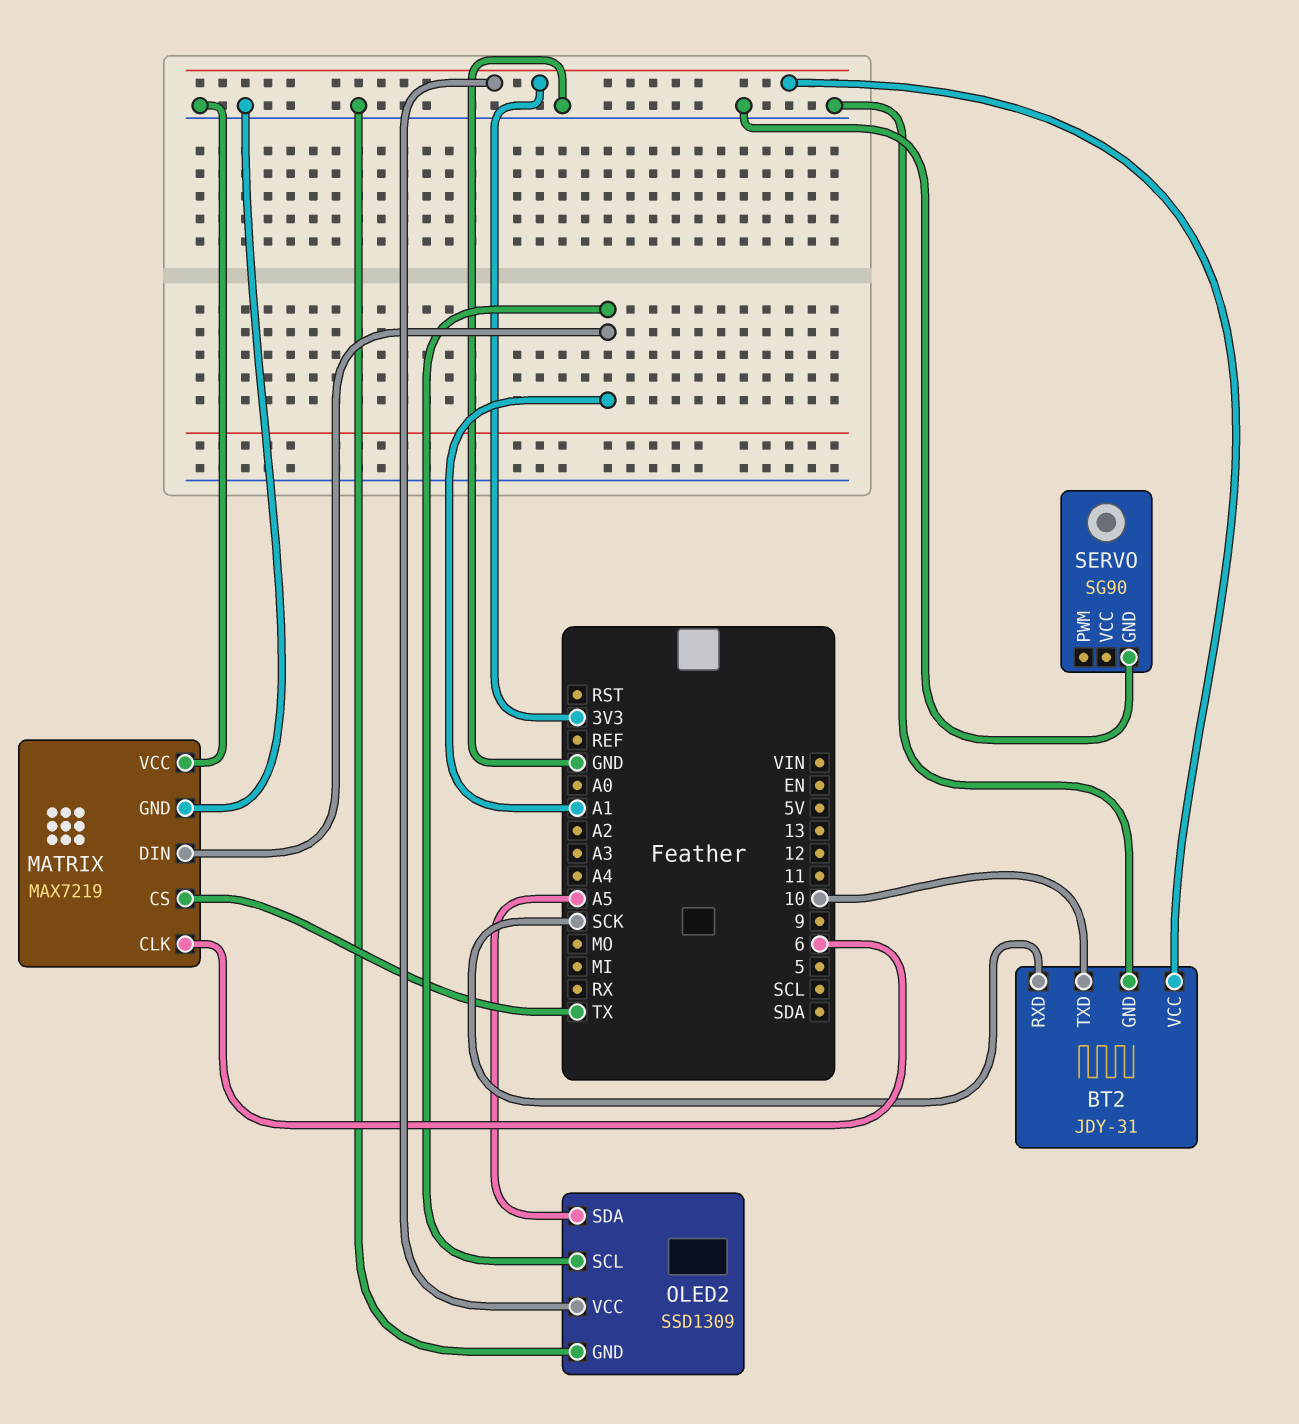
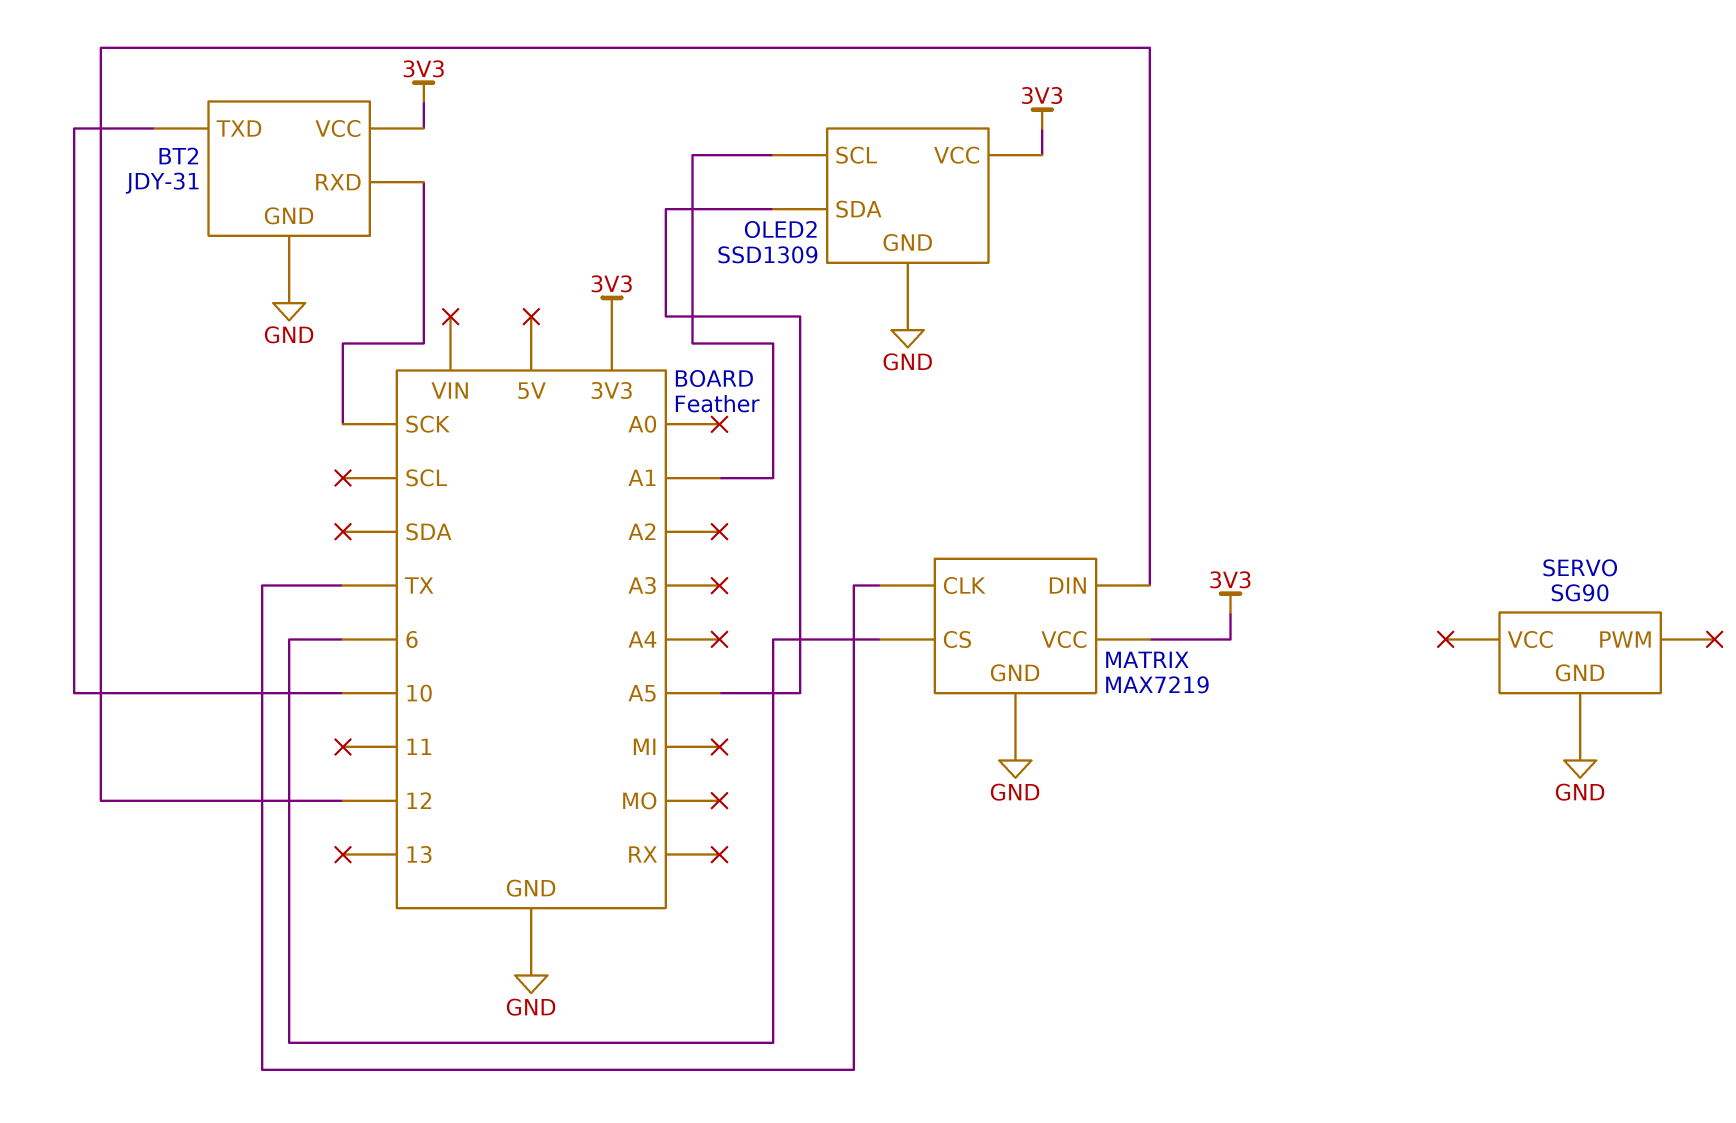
MATRIX pin CLK: 6 -> TX
MATRIX pin CS: TX -> 6
MATRIX pin DIN: A1 -> 12
MATRIX pin VCC: GND -> 3V3

